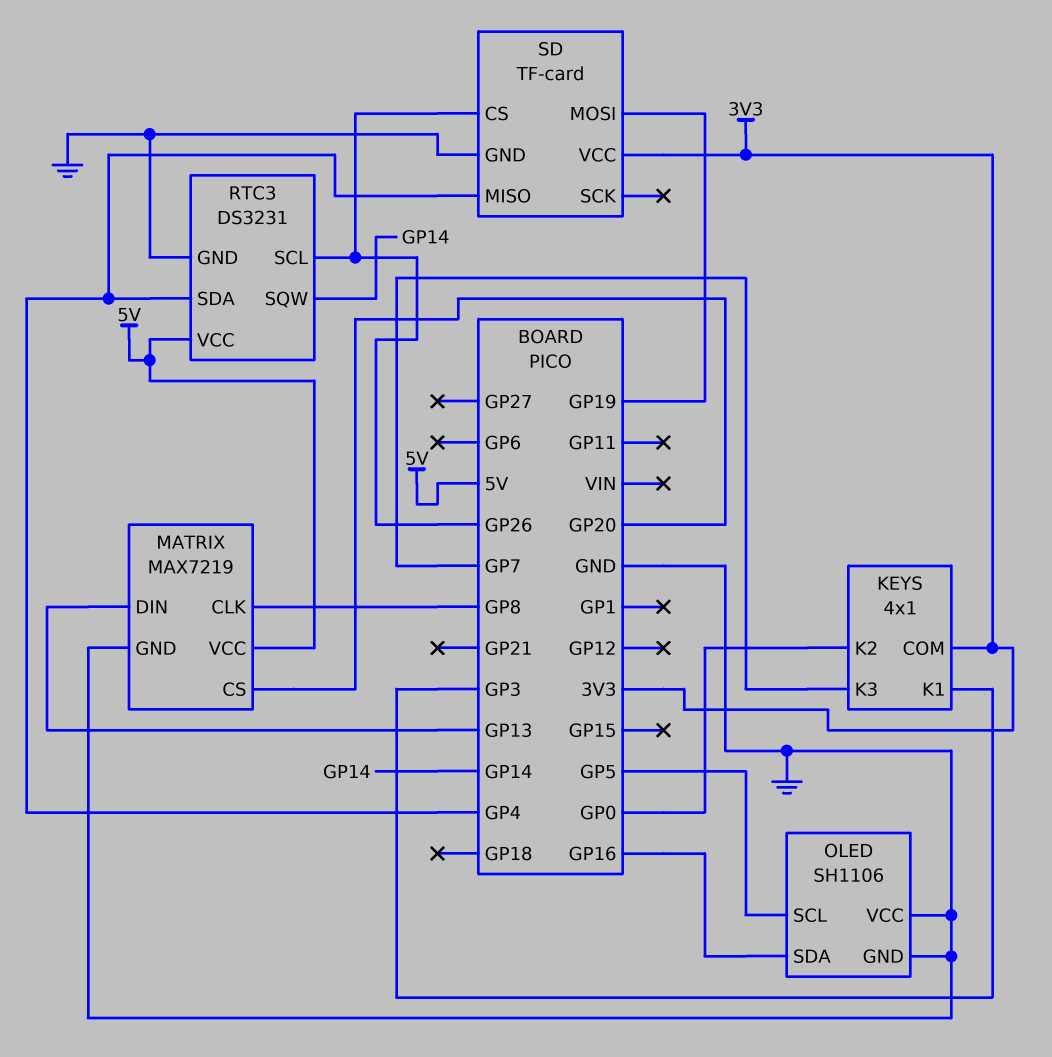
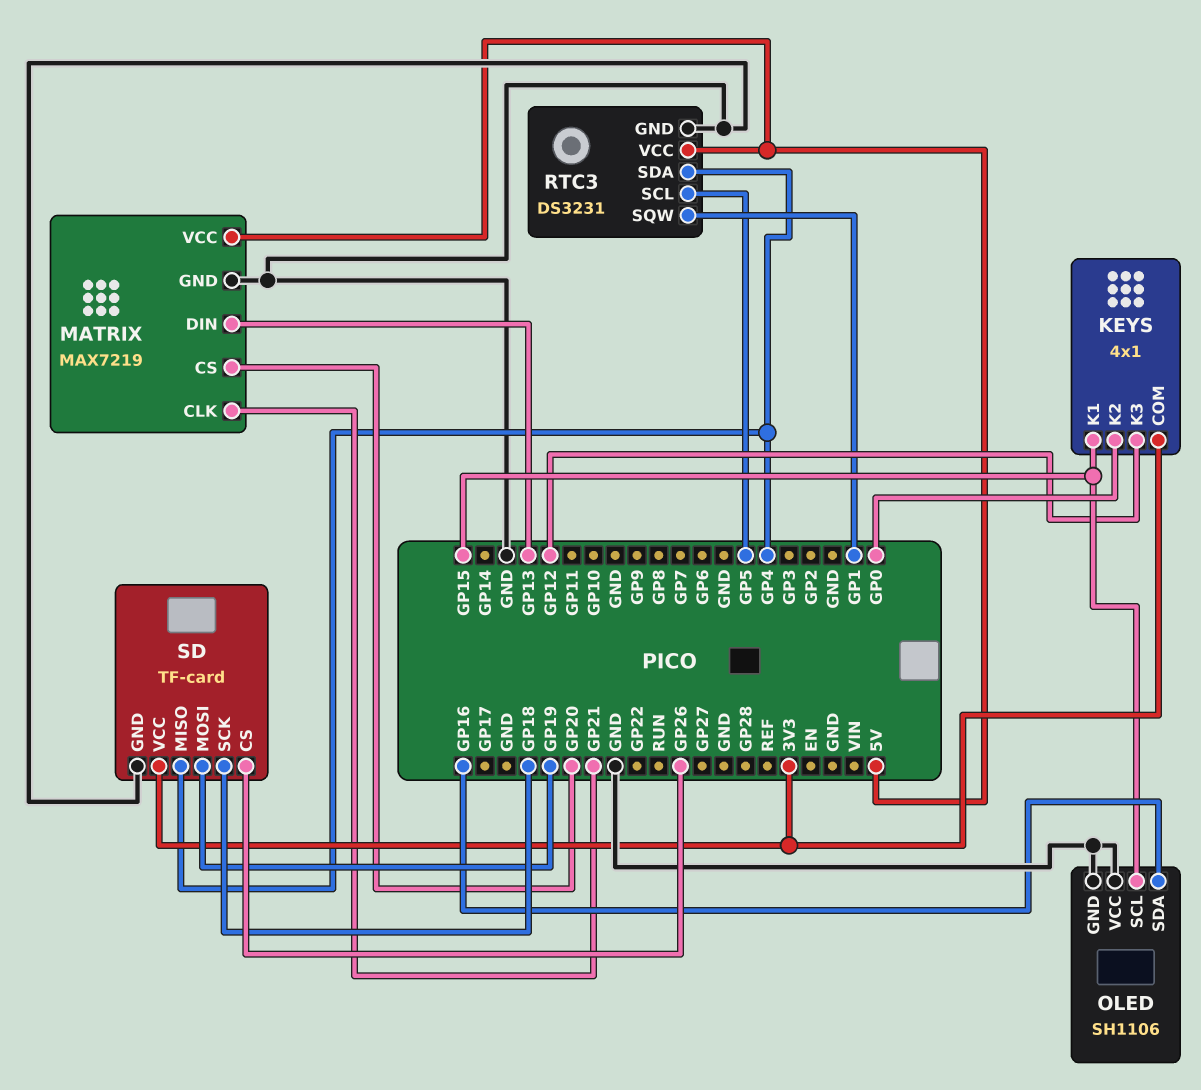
KEYS pin K1: GP3 -> GP15
KEYS pin K3: GP7 -> GP12
MATRIX pin CLK: GP8 -> GP21
OLED pin SCL: GP5 -> GP15
RTC3 pin SCL: GP26 -> GP5
RTC3 pin SQW: GP14 -> GP1
SD pin SCK: none -> GP18

